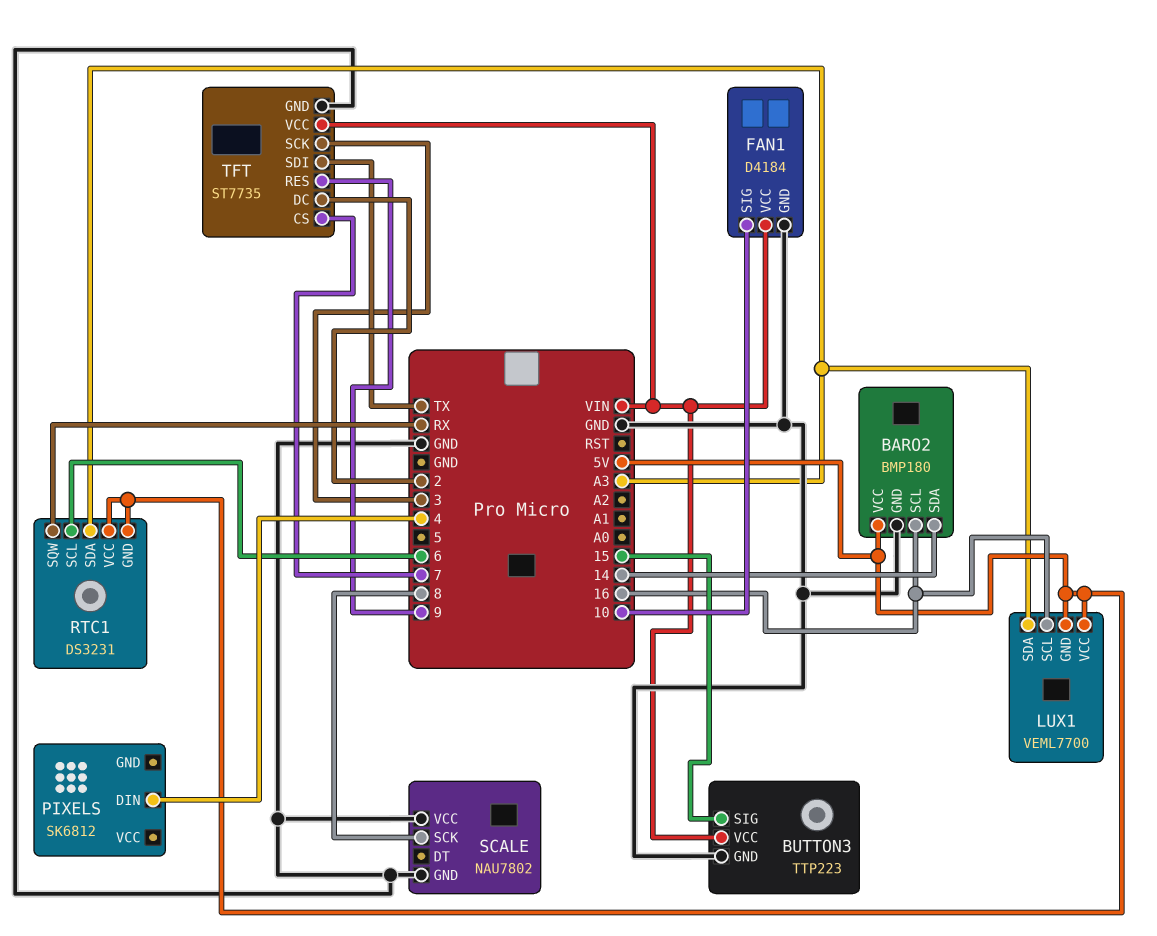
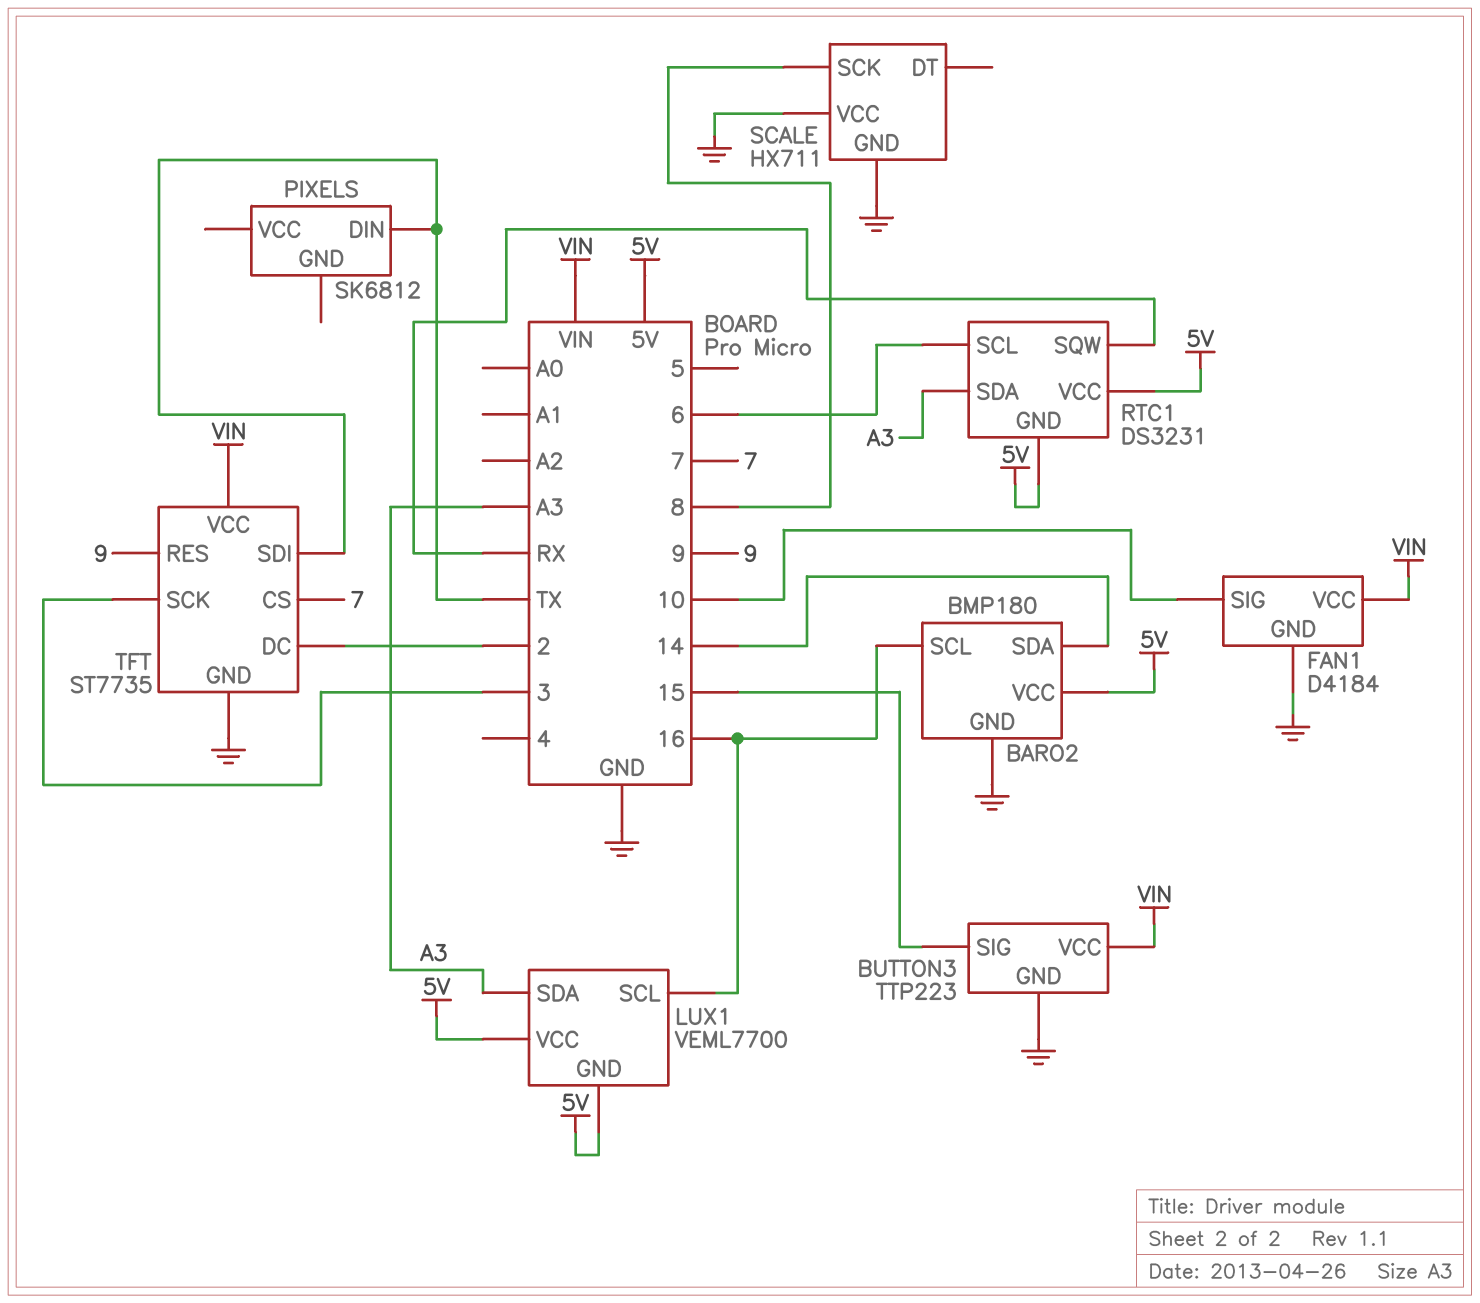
PIXELS pin DIN: 4 -> TX
SCALE: NAU7802 -> HX711

